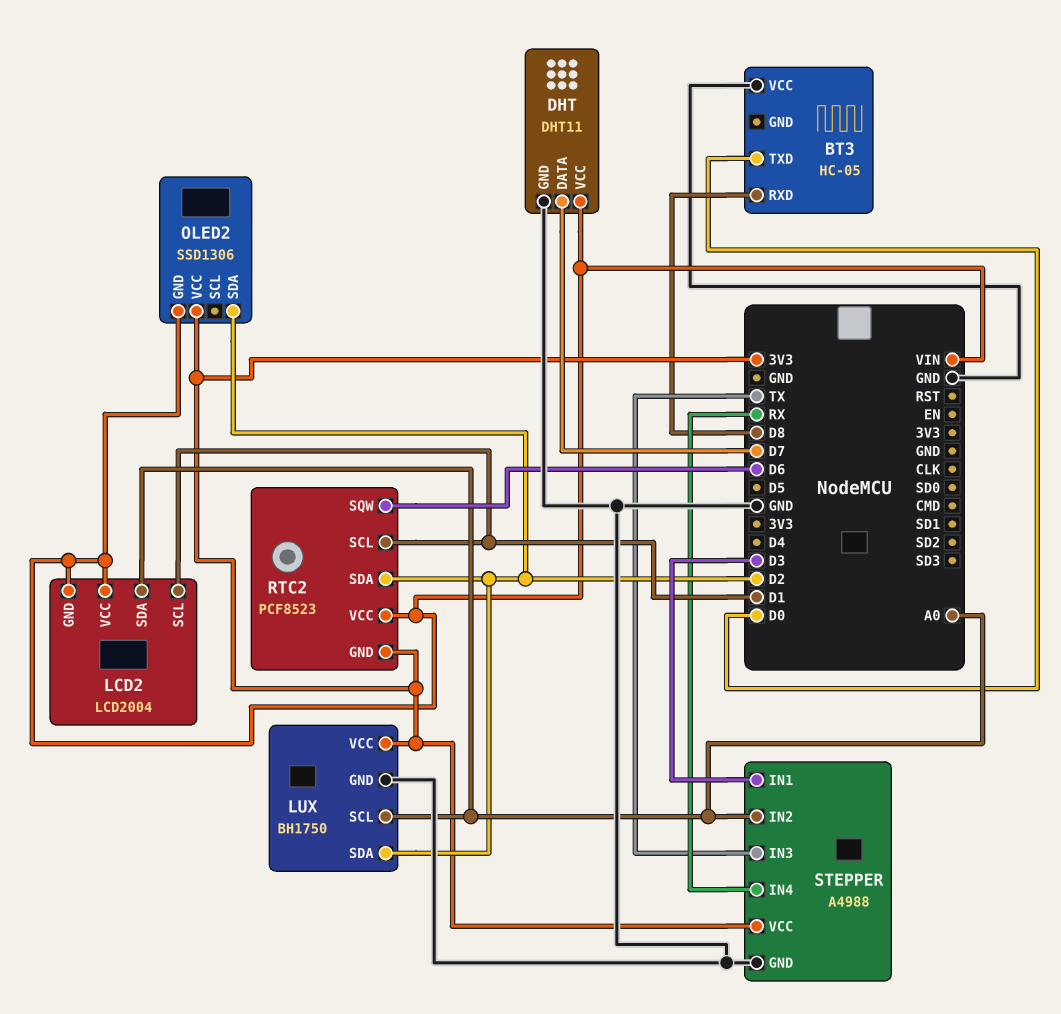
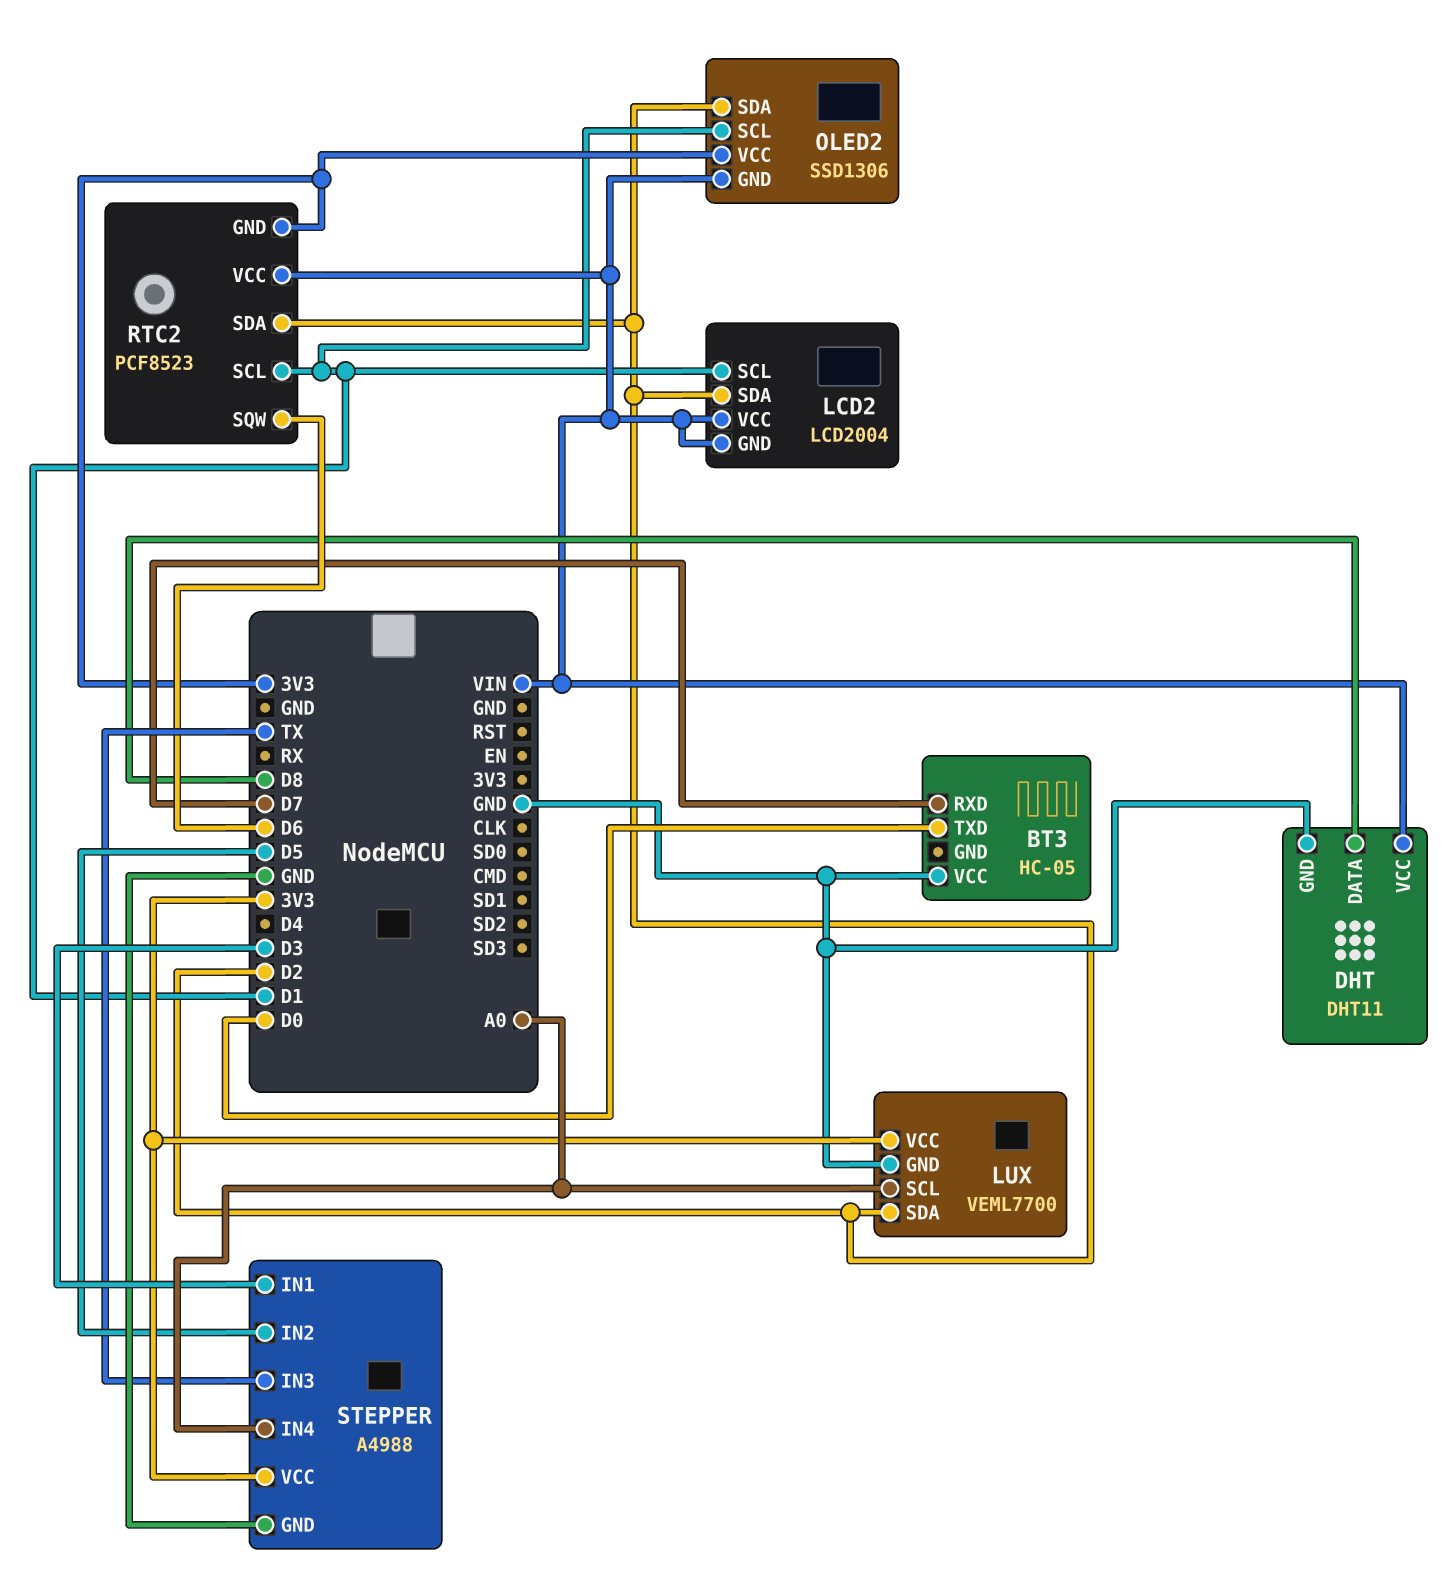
BT3 pin RXD: D8 -> D7
DHT pin DATA: D7 -> D8
LCD2 pin SDA: A0 -> D2
LUX: BH1750 -> VEML7700
OLED2 pin SCL: none -> D1
STEPPER pin IN2: A0 -> D5
STEPPER pin IN4: RX -> A0

